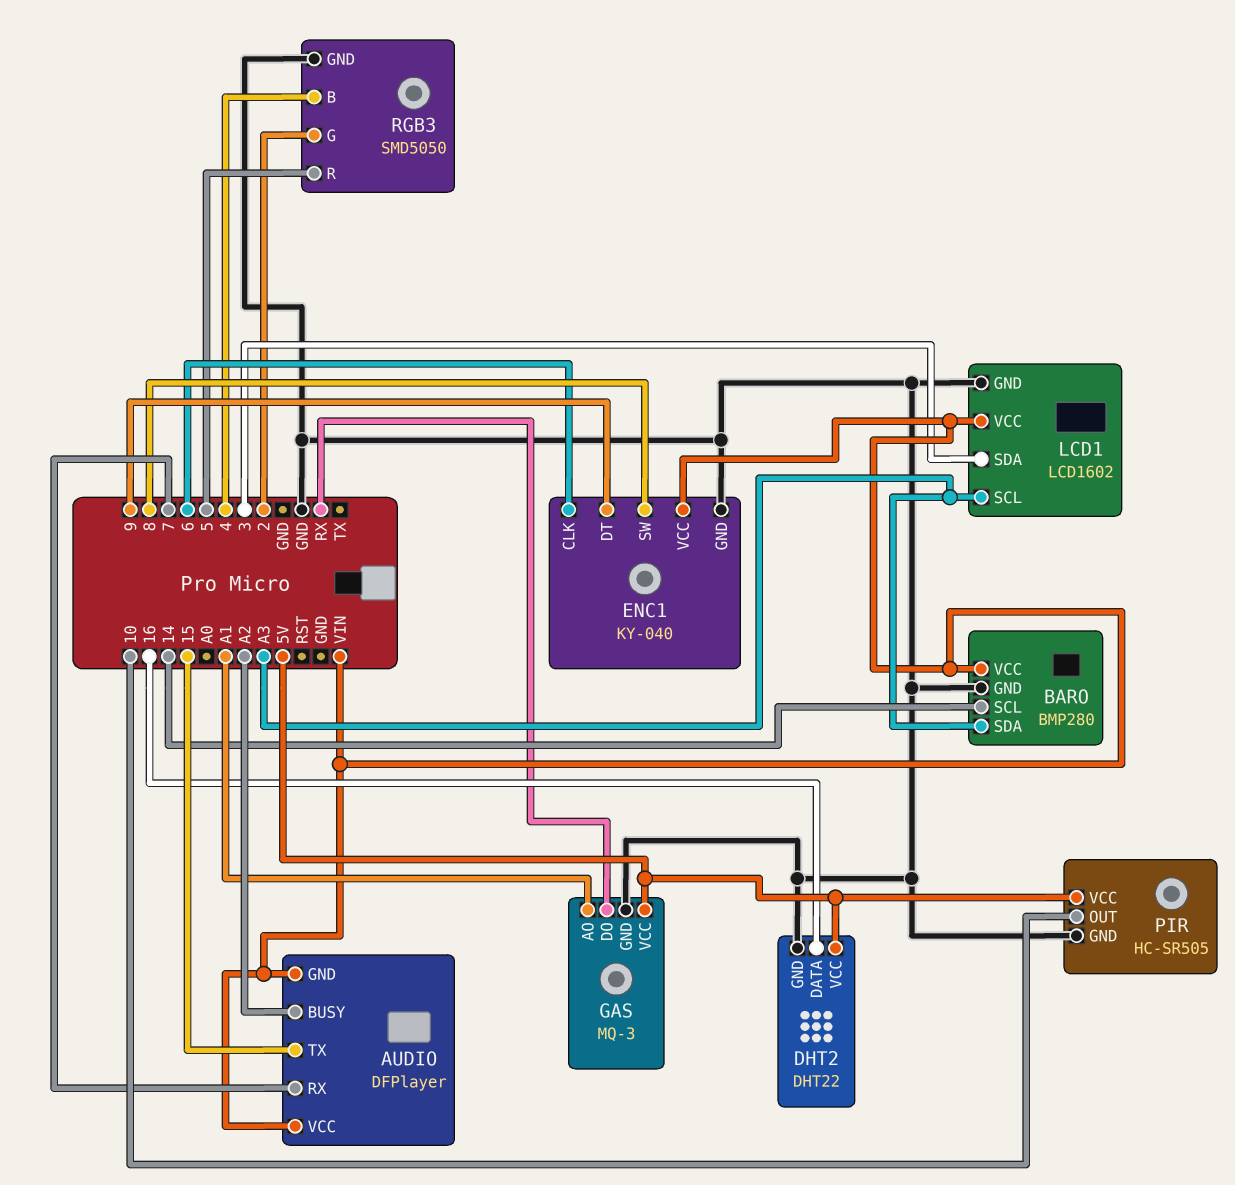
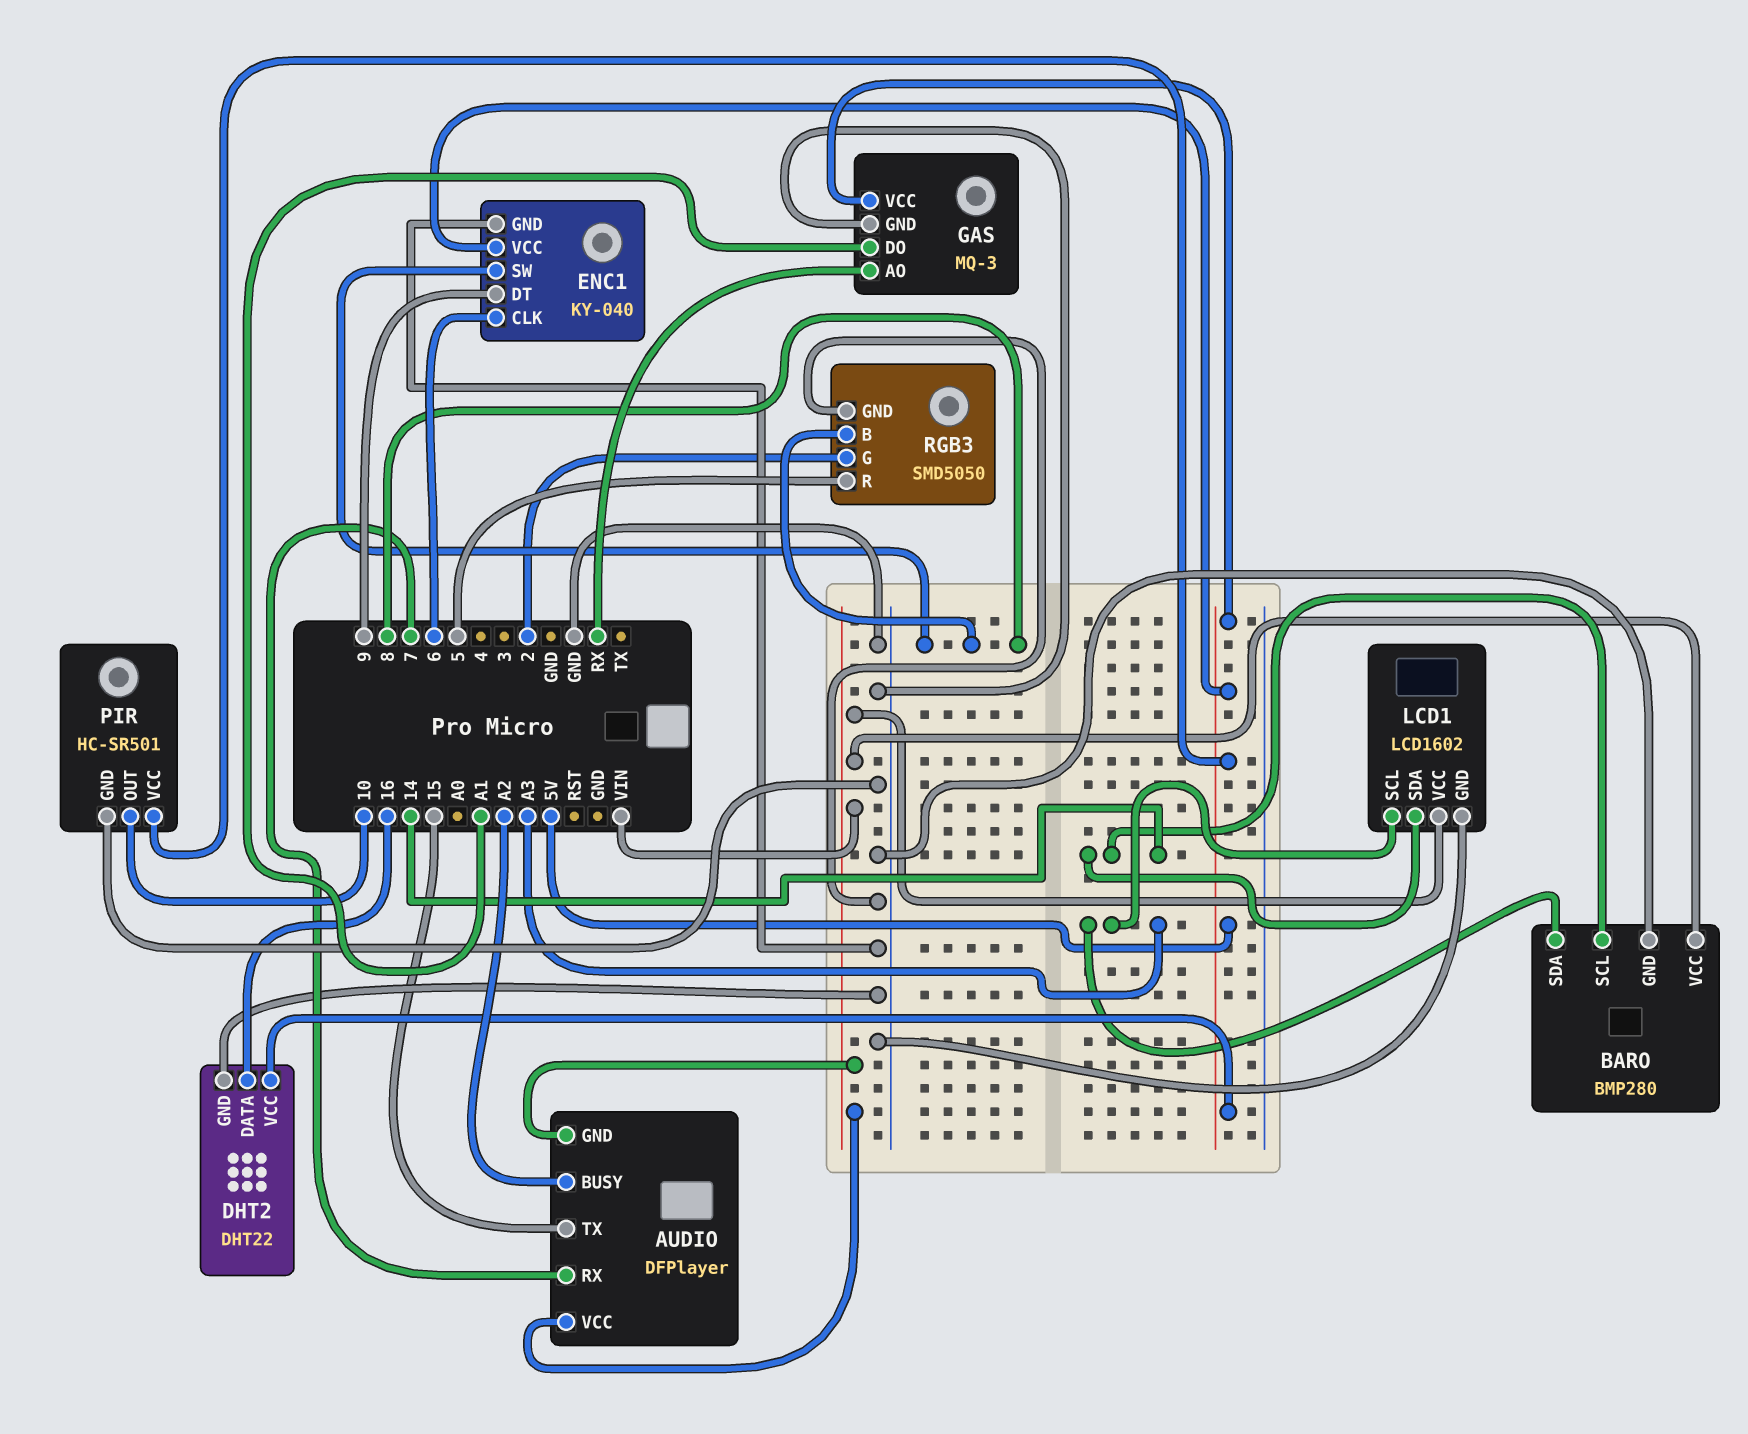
ENC1 pin VCC: VIN -> 5V
GAS pin AO: A1 -> RX
GAS pin DO: RX -> A1
LCD1 pin SDA: 3 -> 14
PIR: HC-SR505 -> HC-SR501
RGB3 pin B: 4 -> 8

